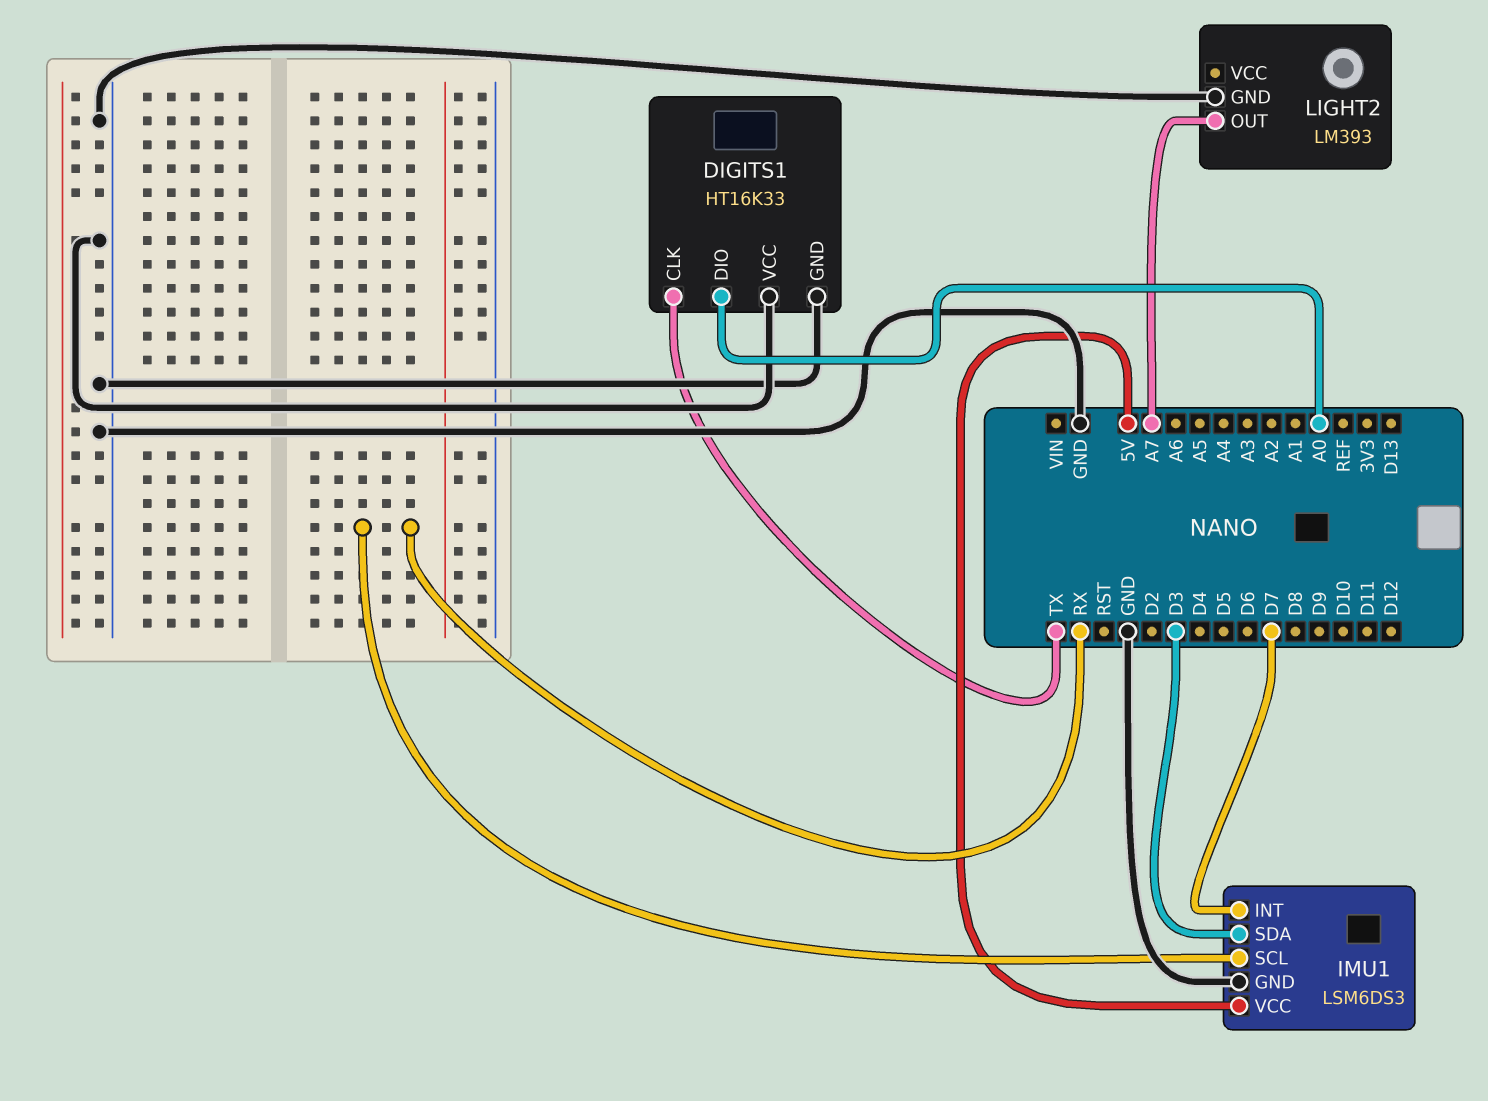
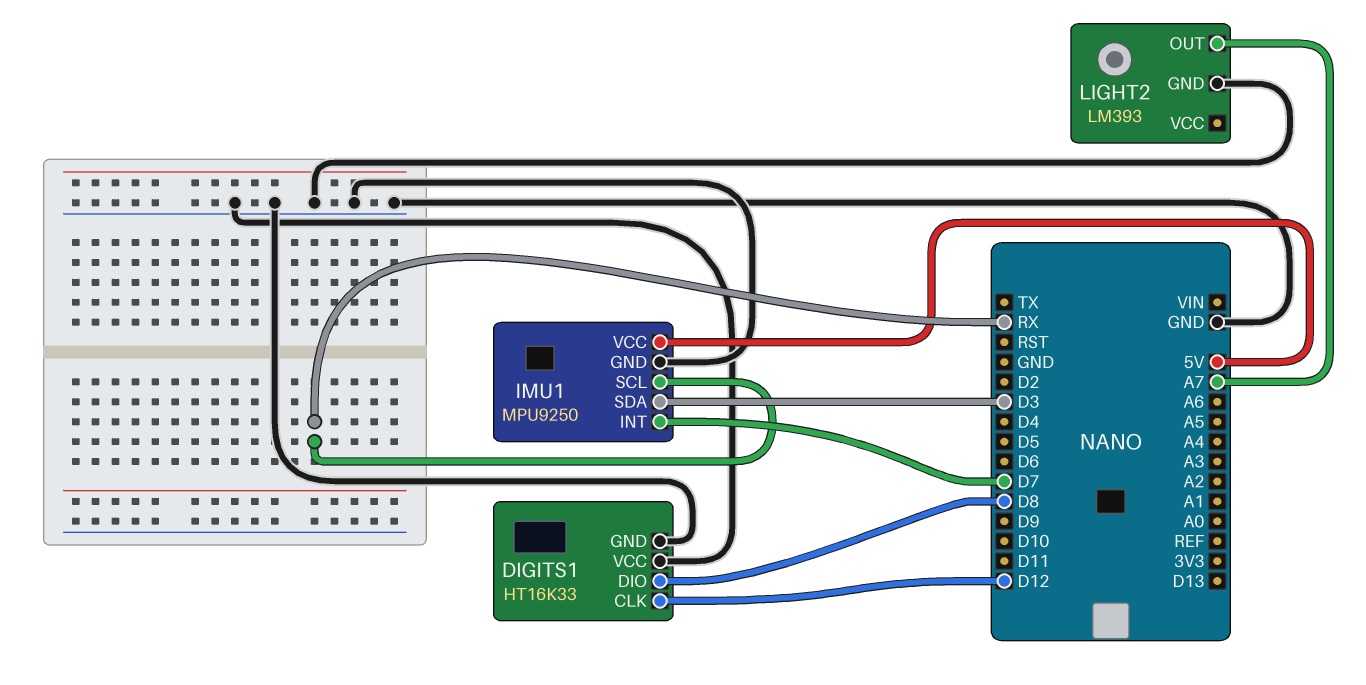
DIGITS1 pin CLK: TX -> D12
DIGITS1 pin DIO: A0 -> D8
IMU1: LSM6DS3 -> MPU9250

